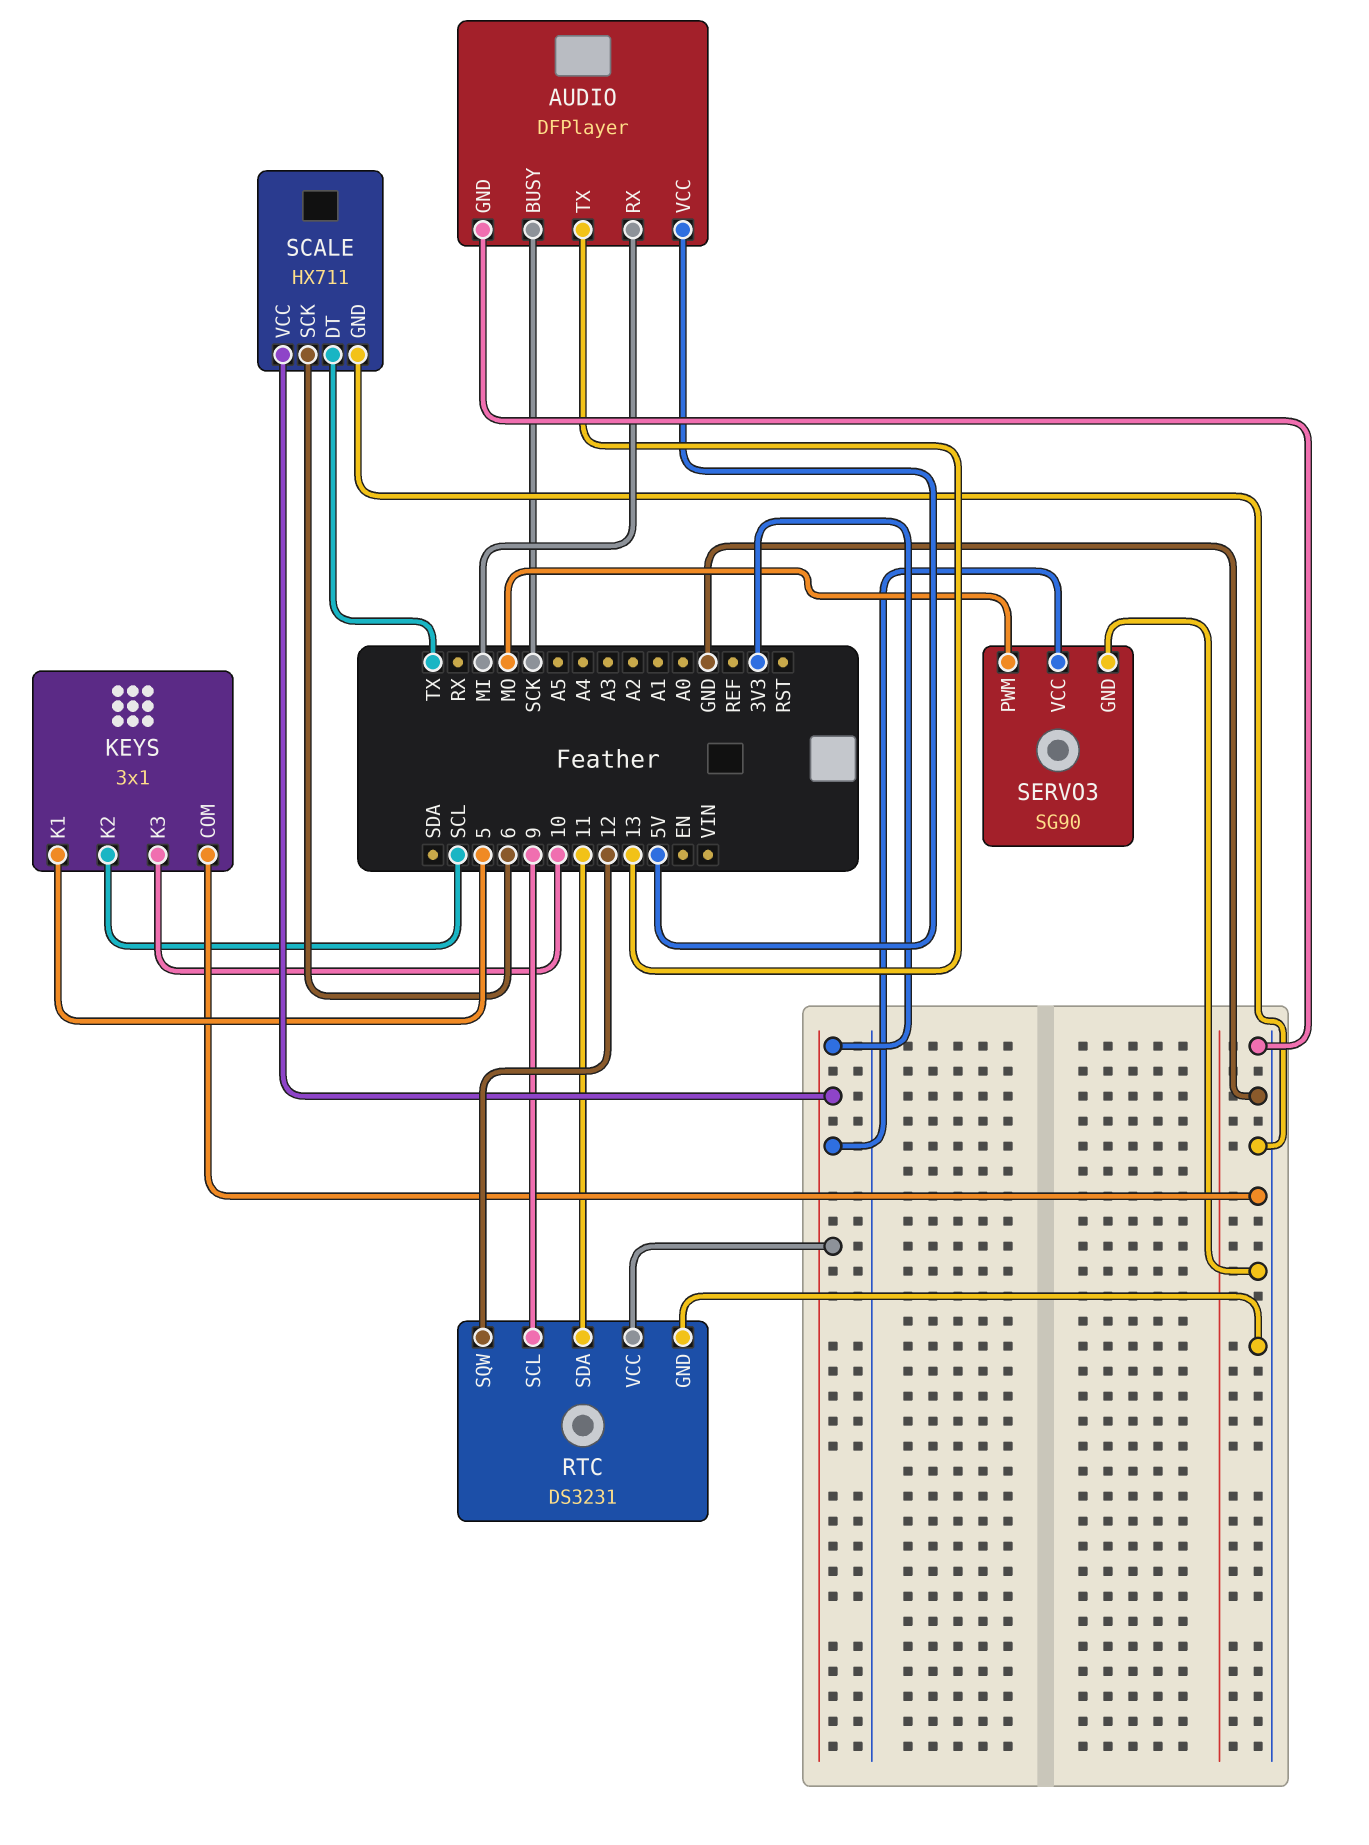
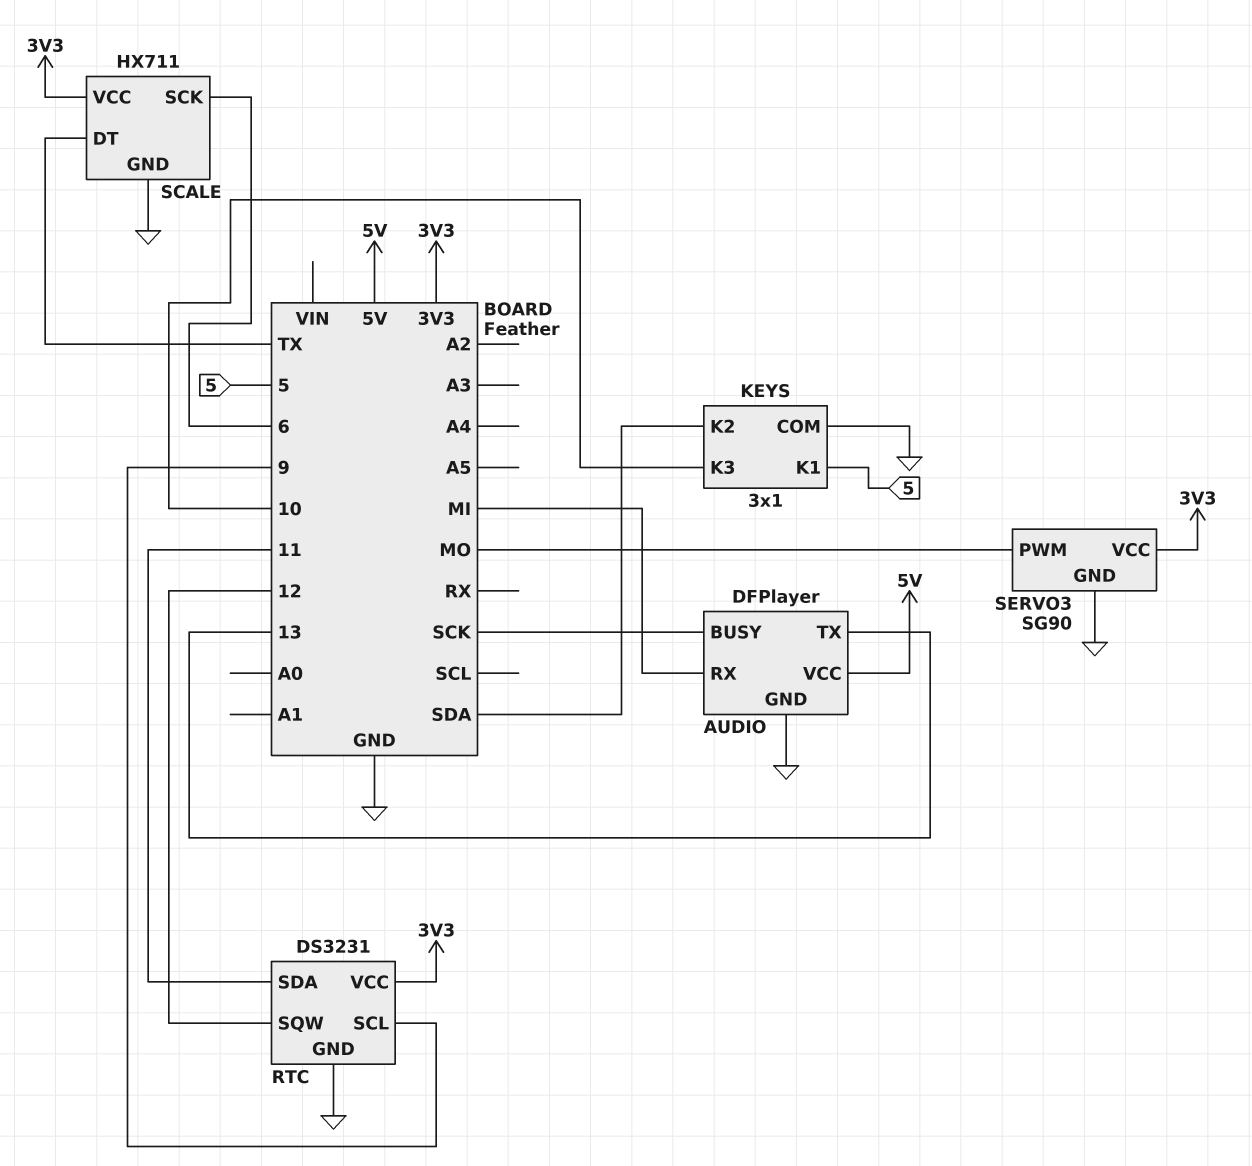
KEYS pin K2: SCL -> SDA

